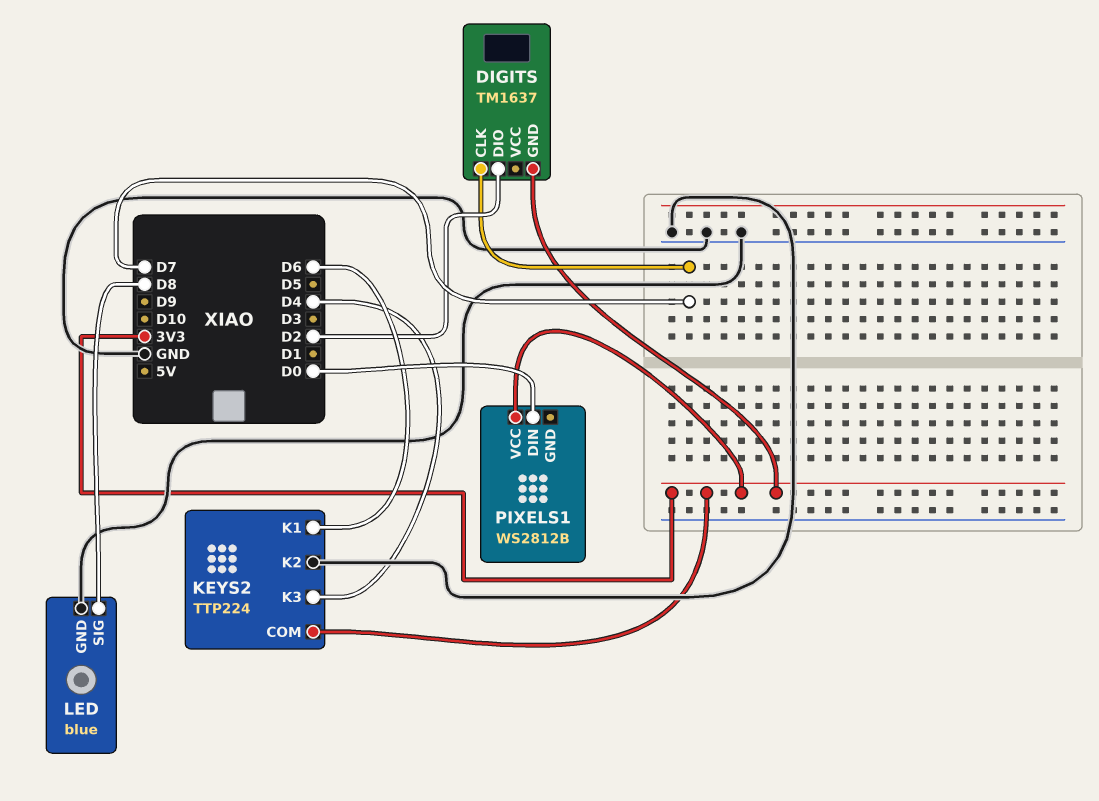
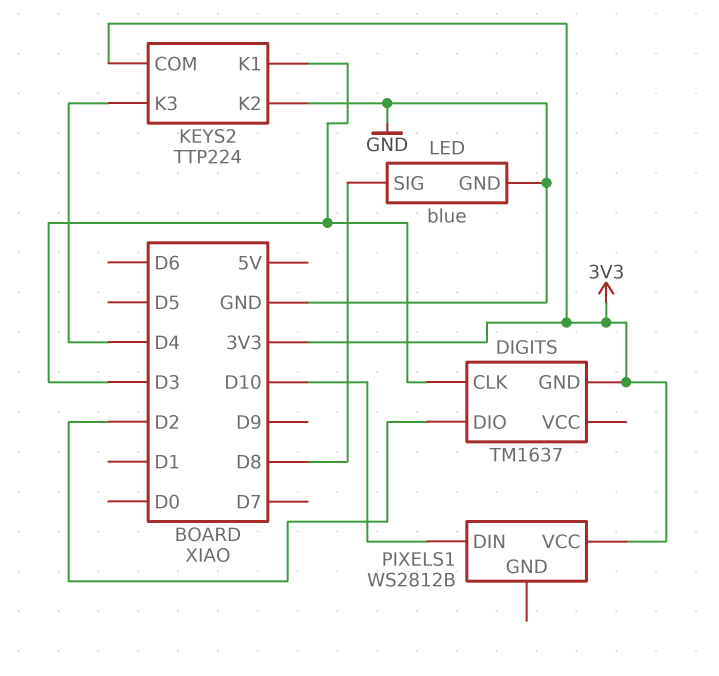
DIGITS pin CLK: D7 -> D3
KEYS2 pin K1: D6 -> D3
PIXELS1 pin DIN: D0 -> D10

